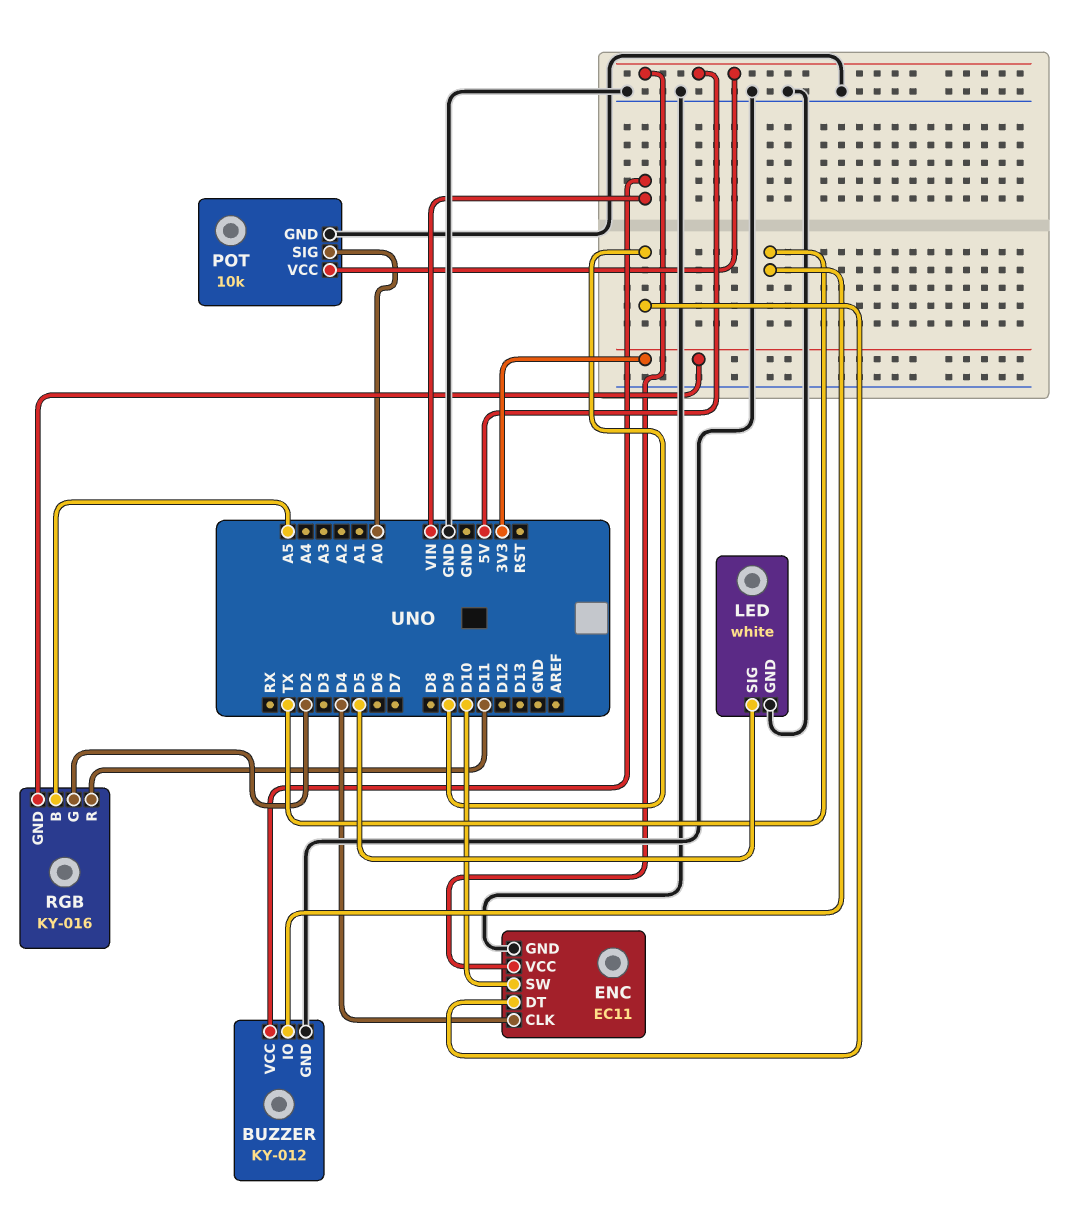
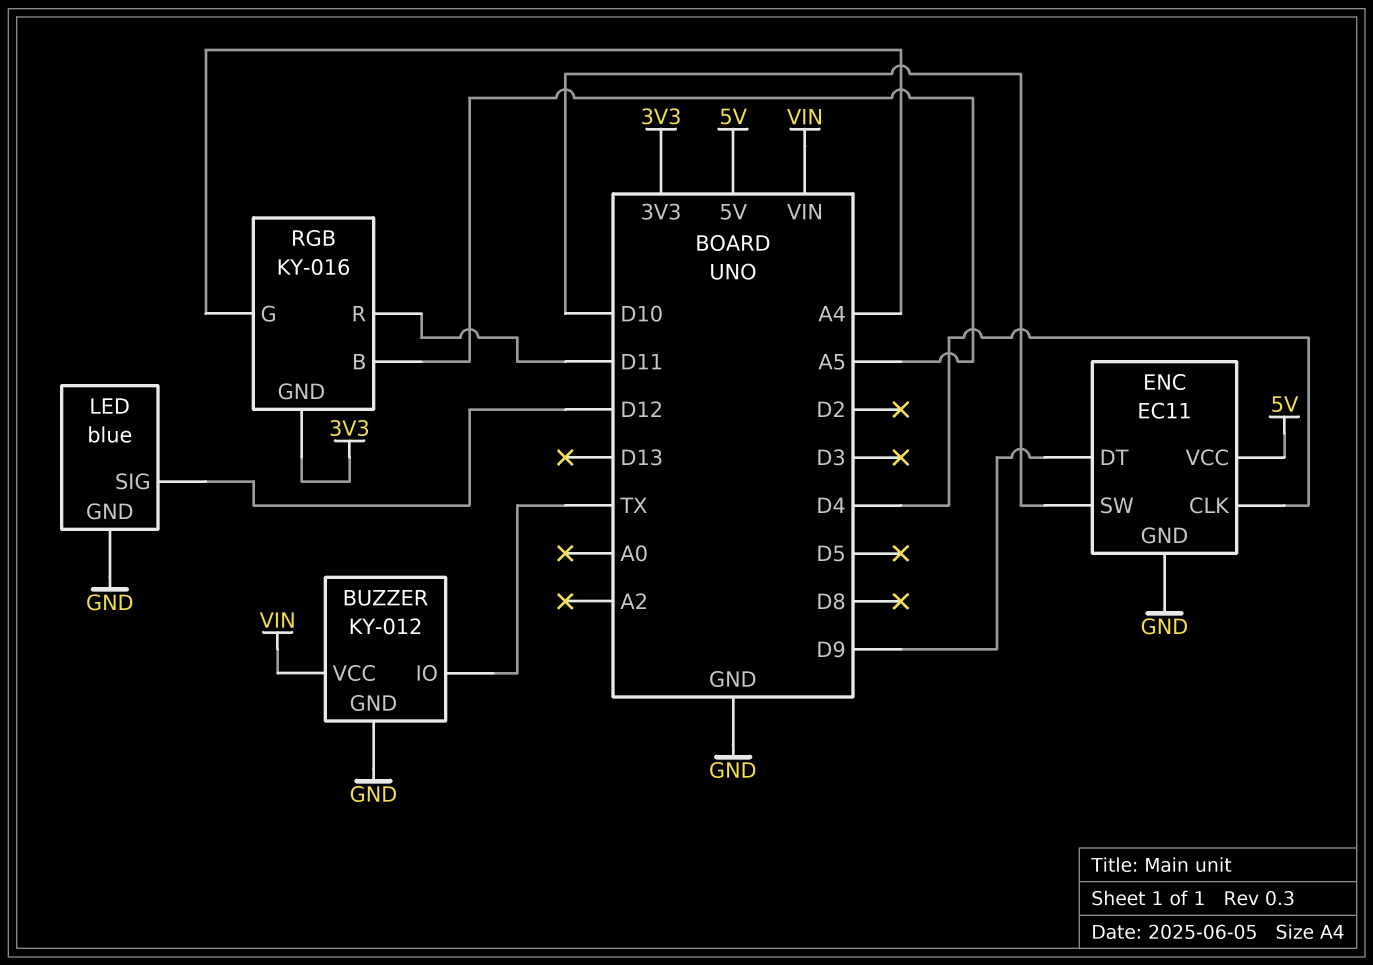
LED: white -> blue
LED pin SIG: D5 -> D12
POT: 10k -> none
POT pin GND: GND -> none
POT pin SIG: A0 -> none
POT pin VCC: 5V -> none
RGB pin G: D2 -> A4

